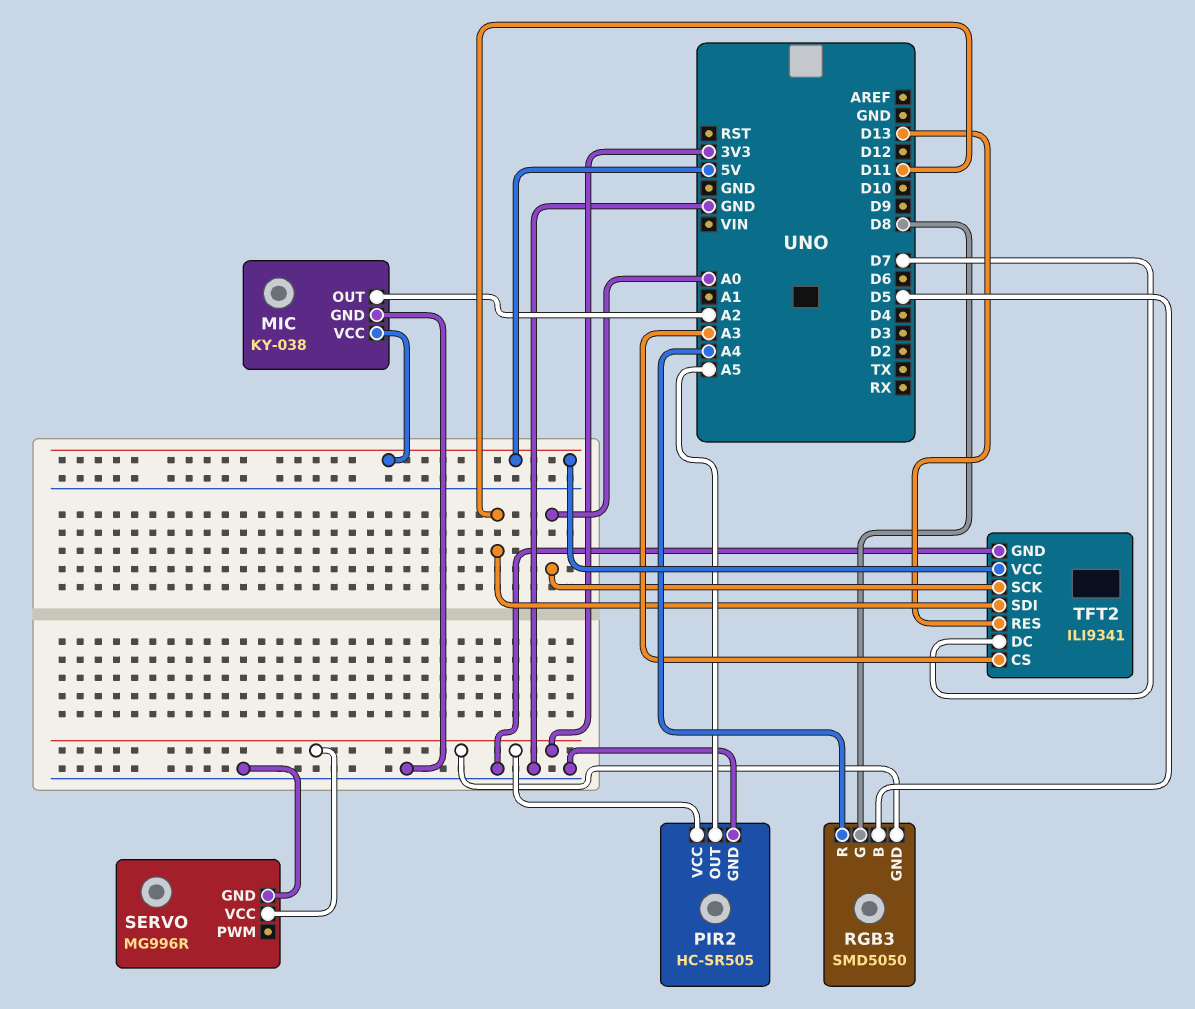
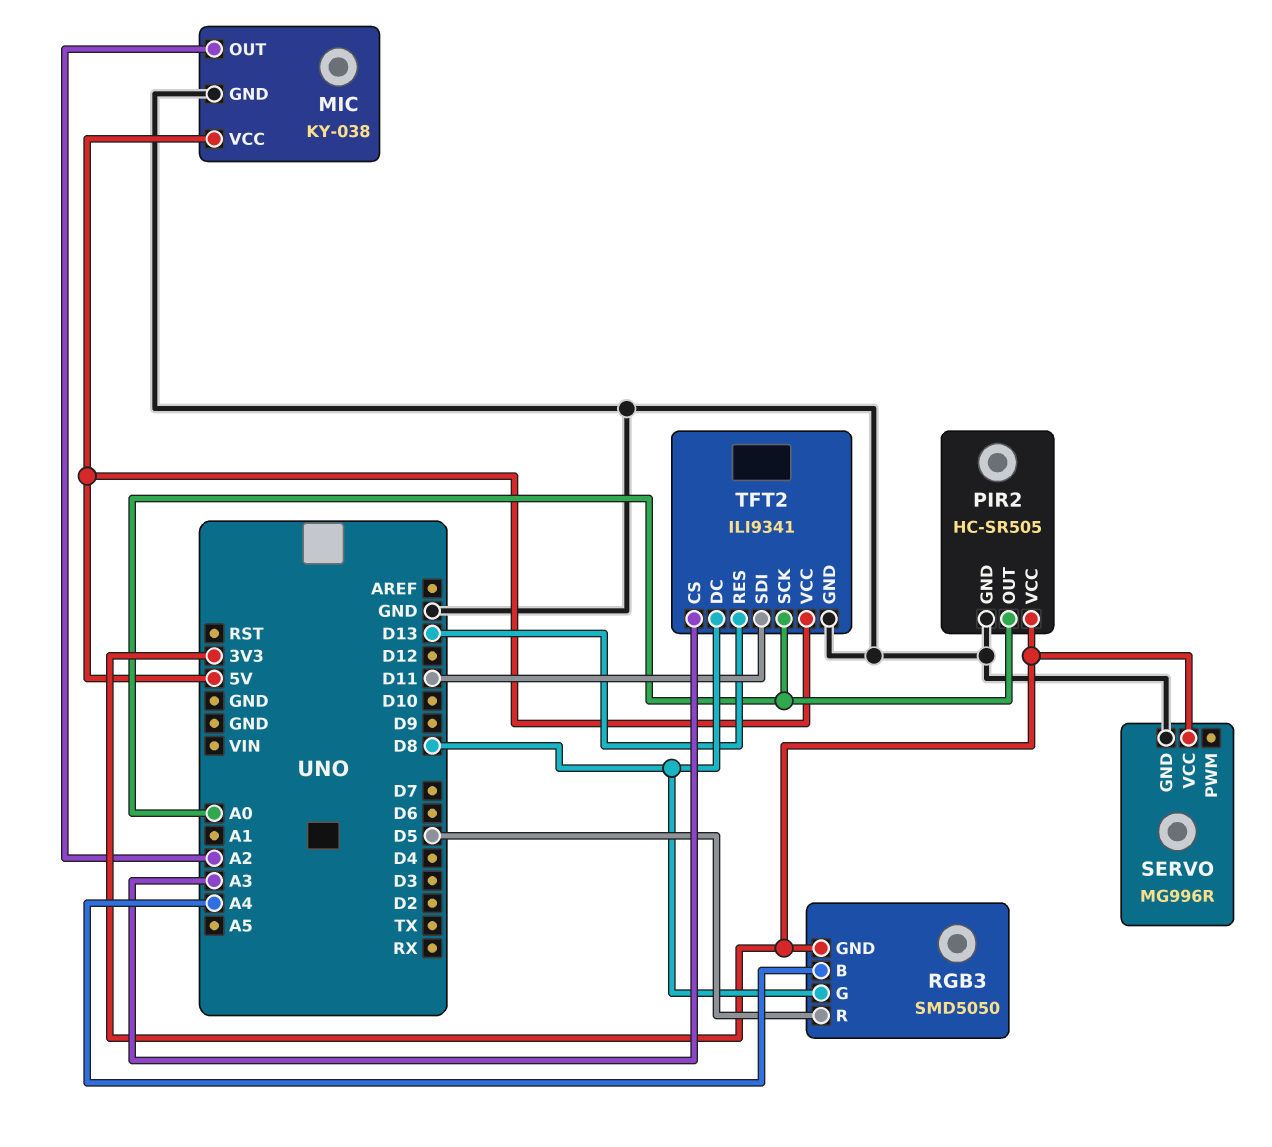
PIR2 pin OUT: A5 -> A0
RGB3 pin B: D5 -> A4
RGB3 pin R: A4 -> D5
TFT2 pin DC: D7 -> D8

